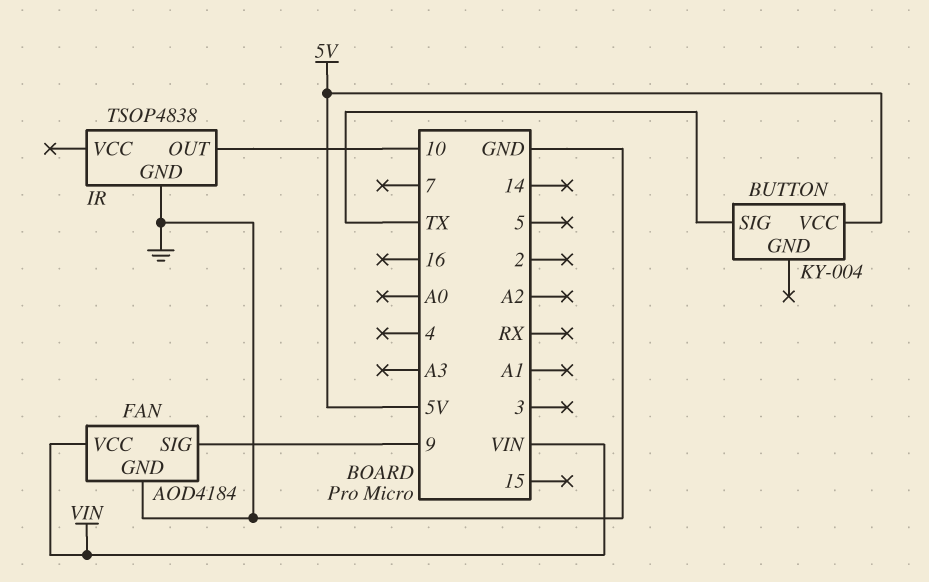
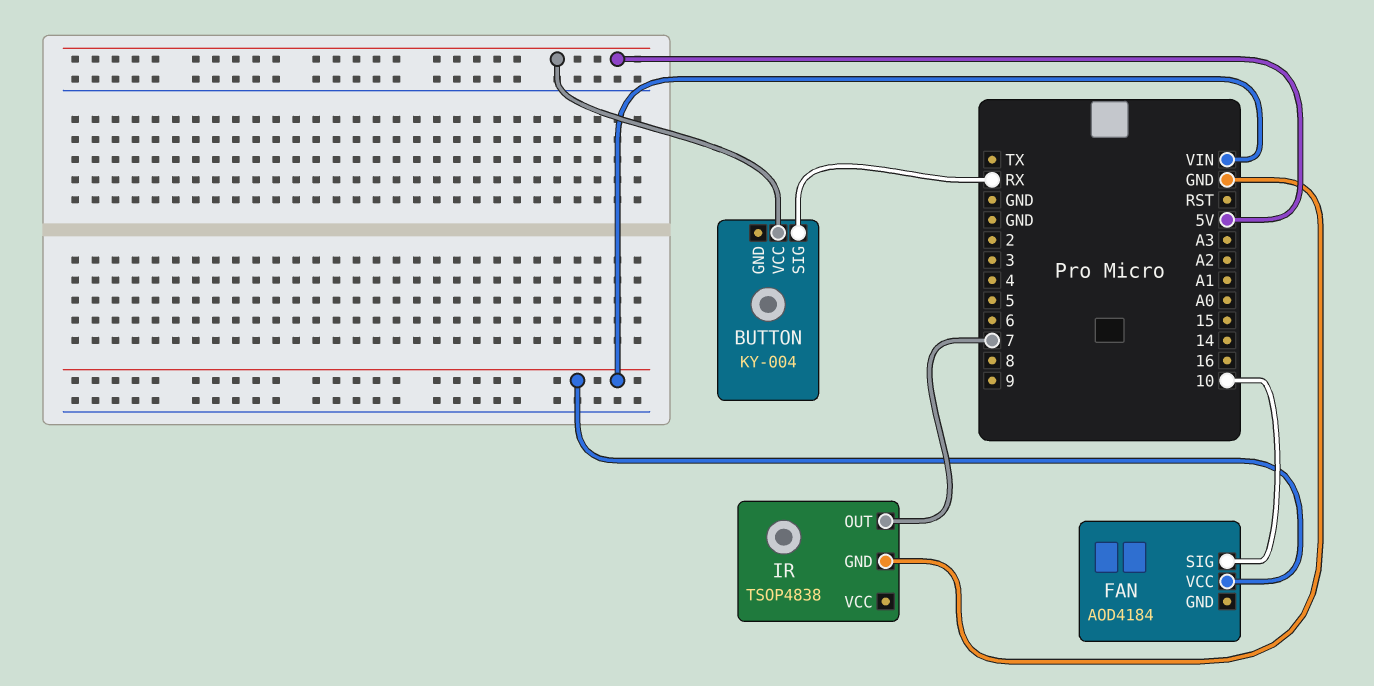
BUTTON pin SIG: TX -> RX
FAN pin GND: GND -> none
FAN pin SIG: 9 -> 10
IR pin OUT: 10 -> 7

